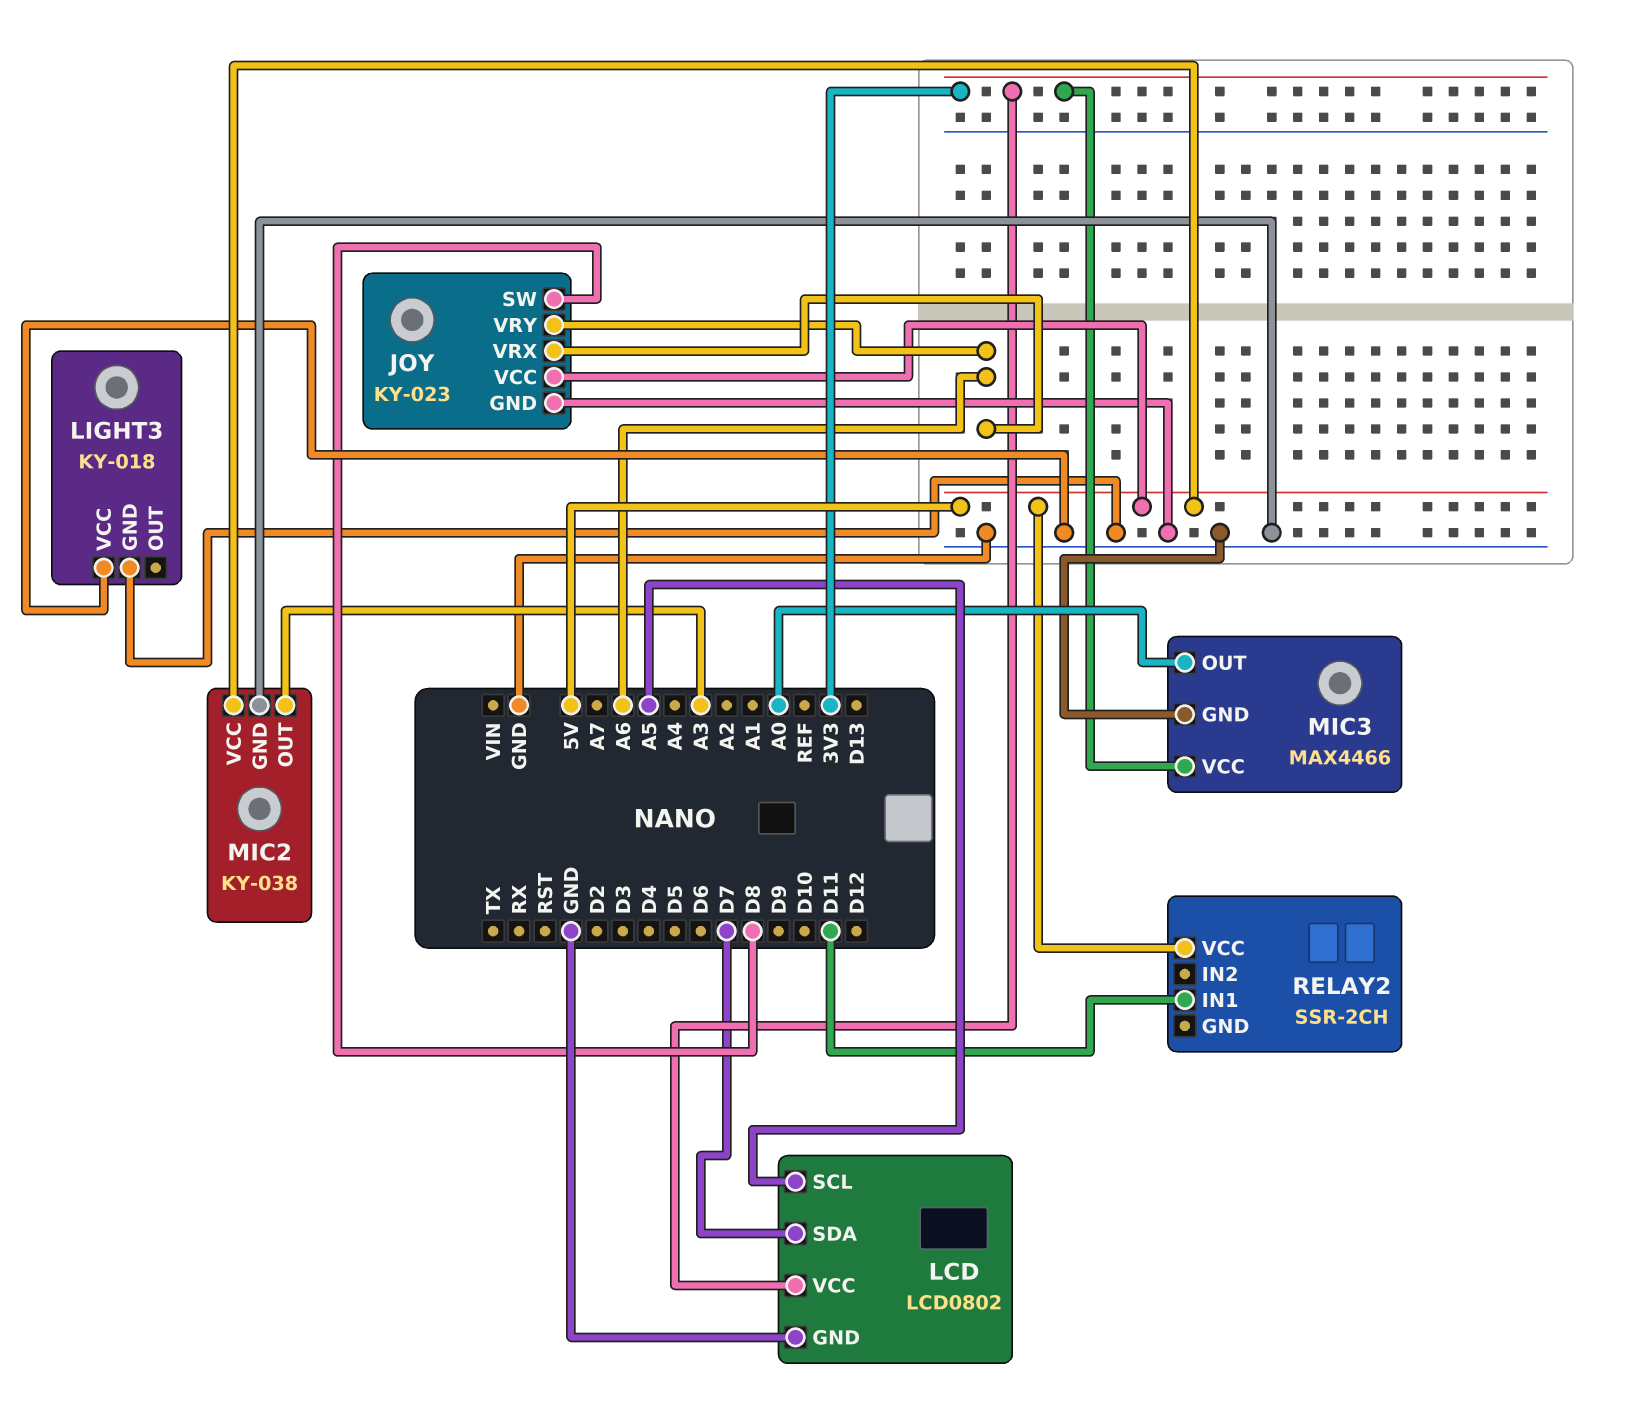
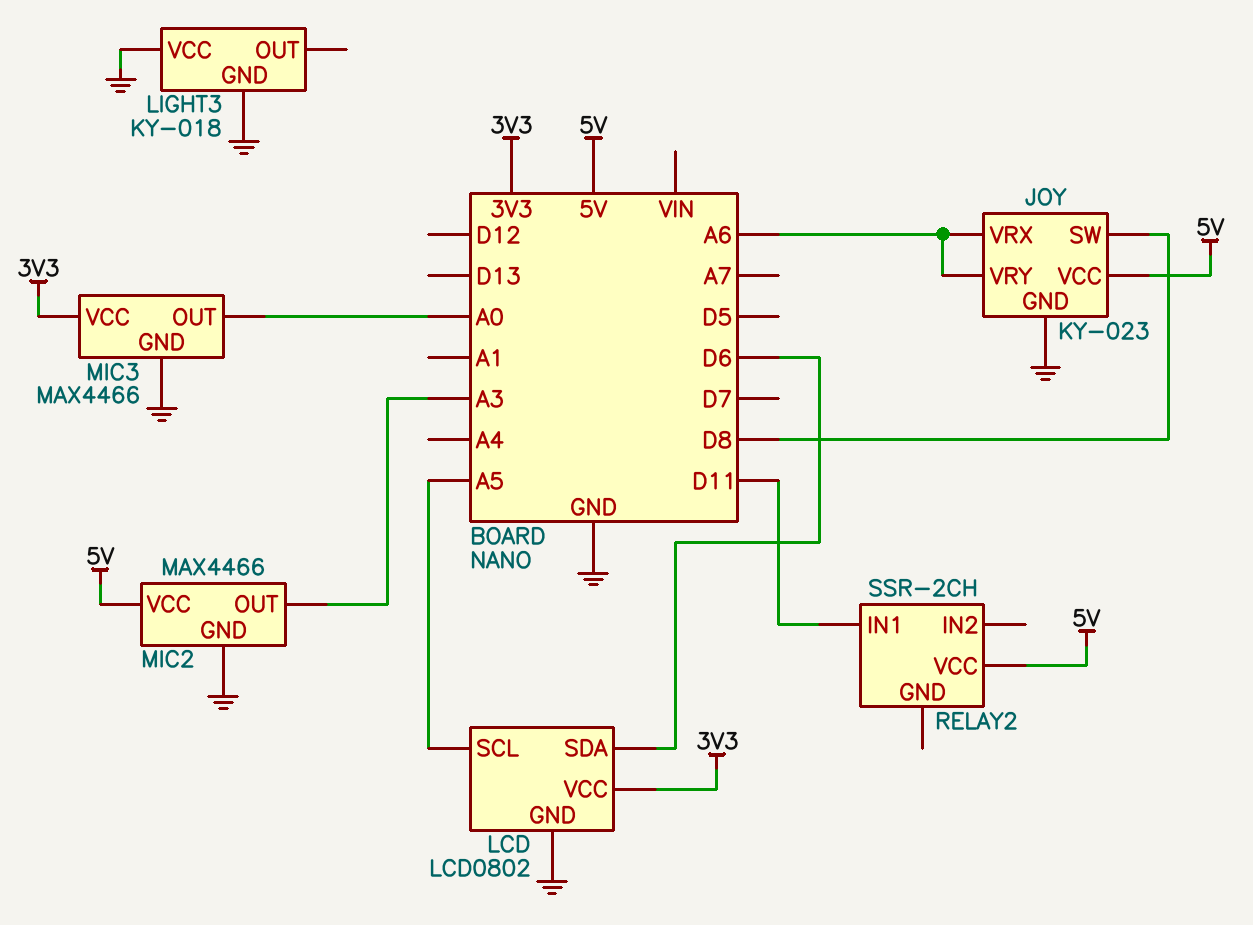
LCD pin SDA: D7 -> D6
MIC2: KY-038 -> MAX4466

